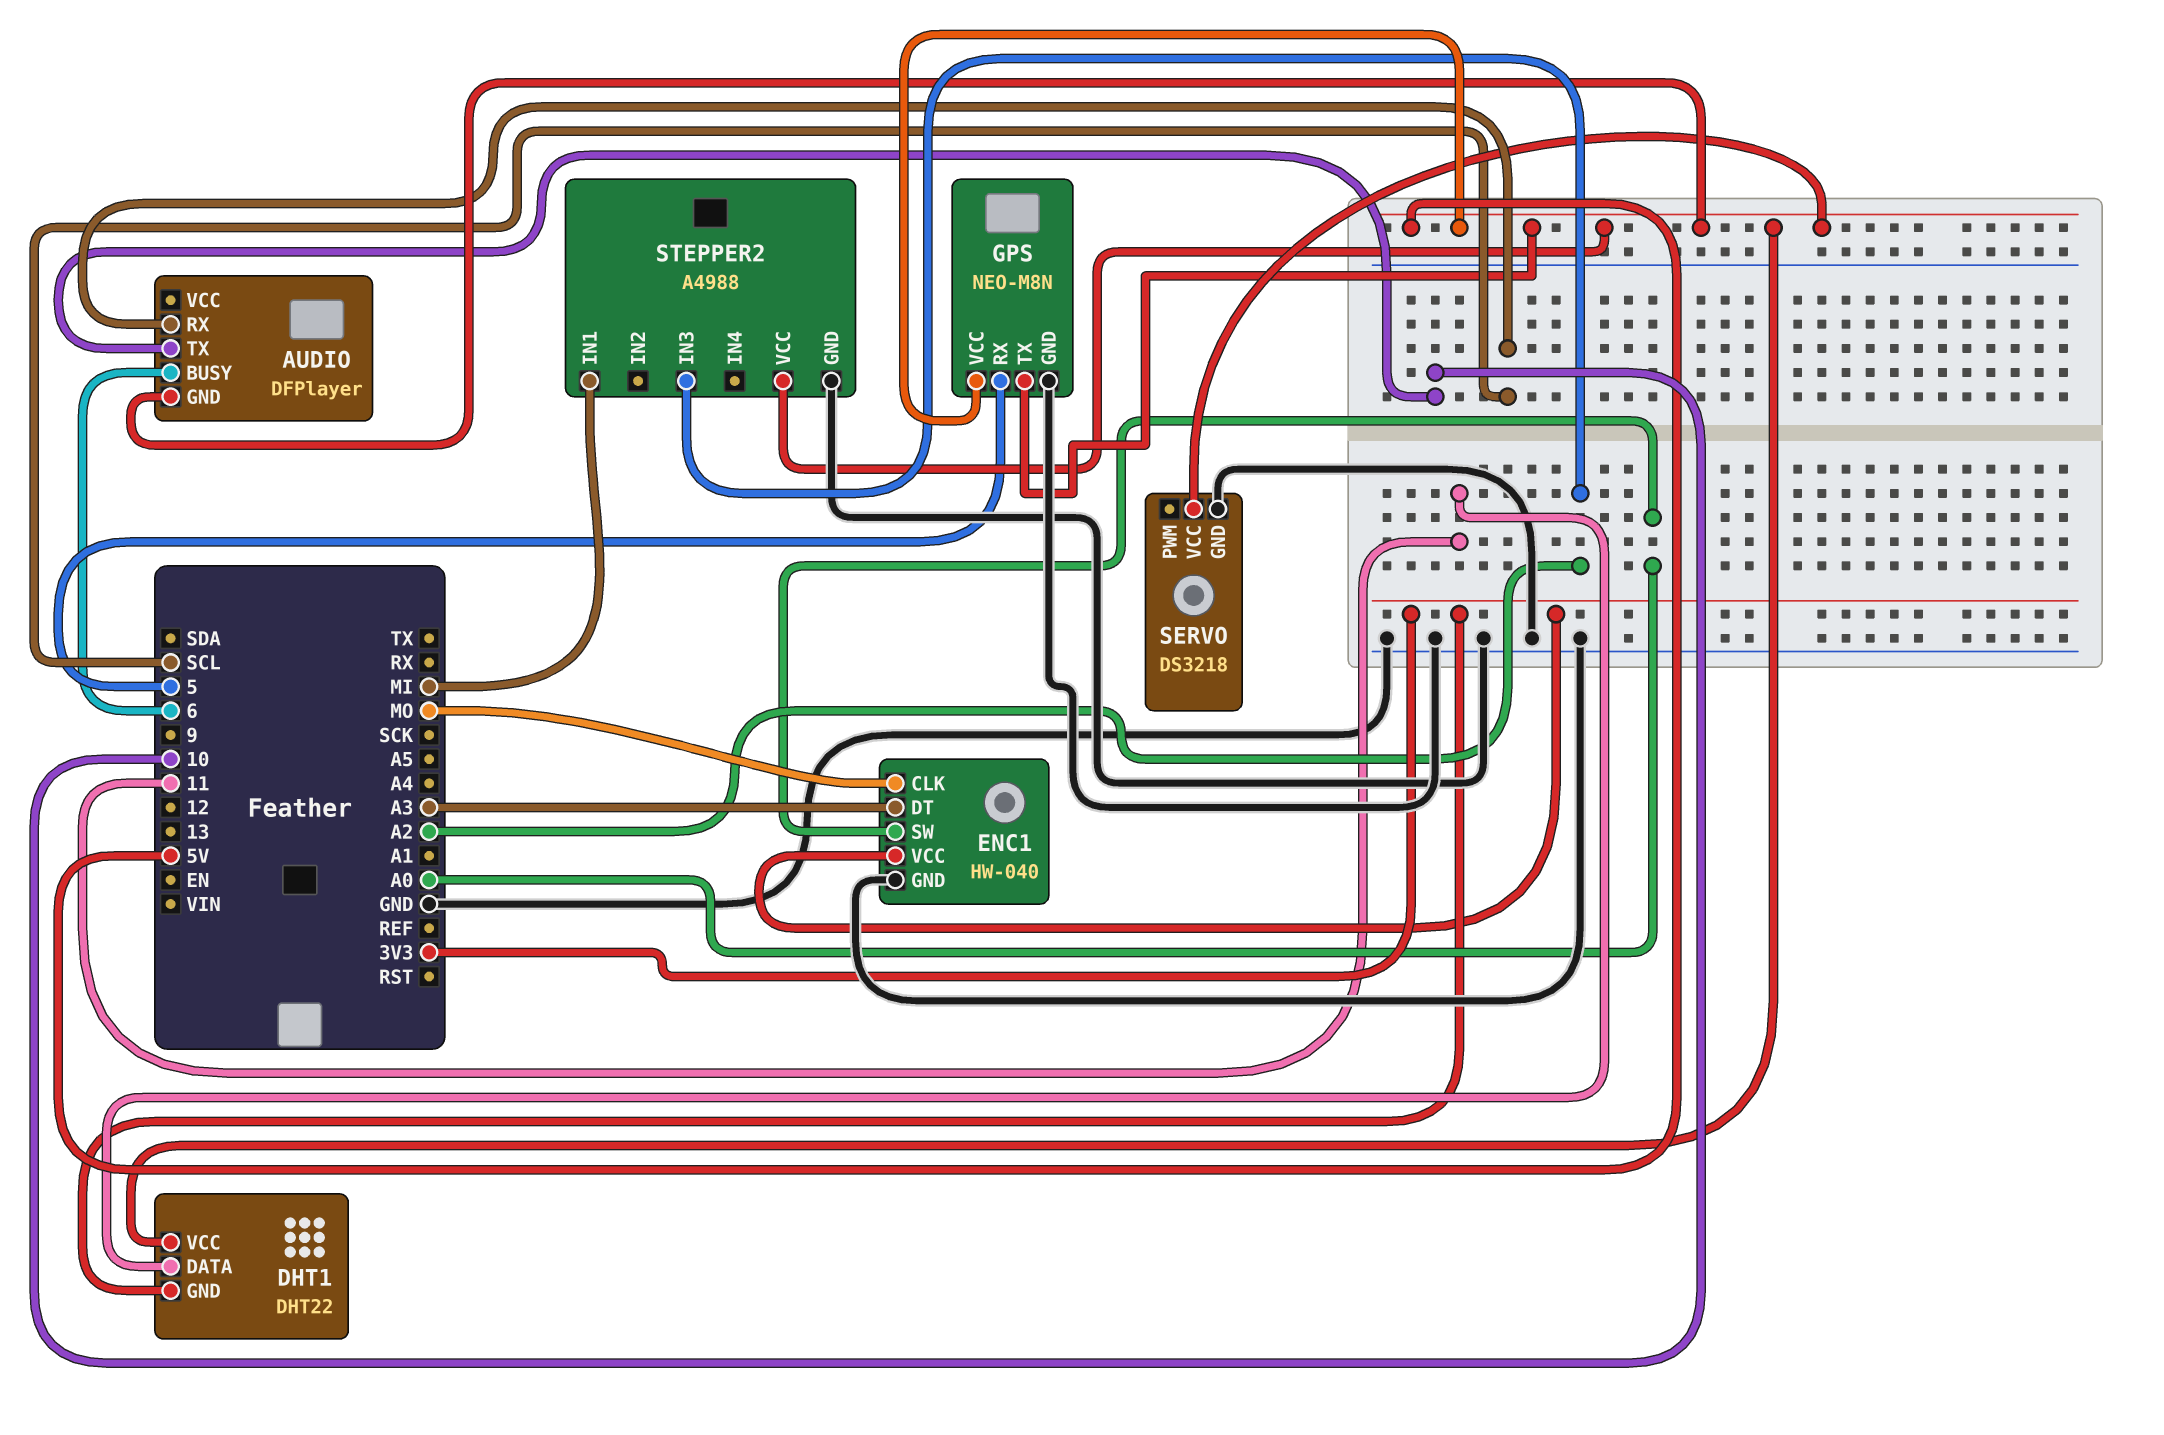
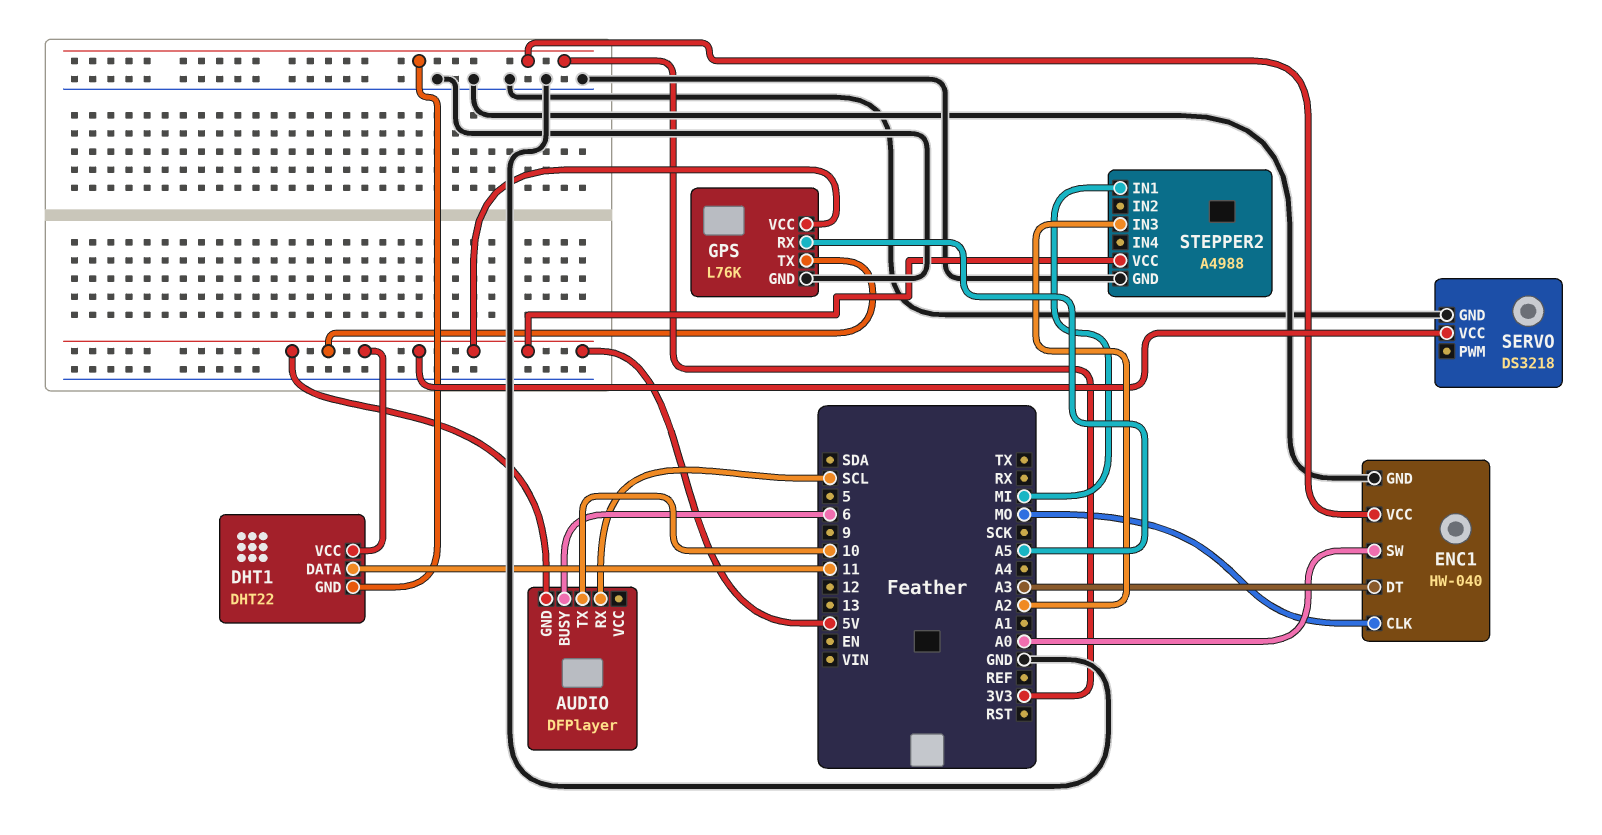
GPS: NEO-M8N -> L76K
GPS pin RX: 5 -> A5

